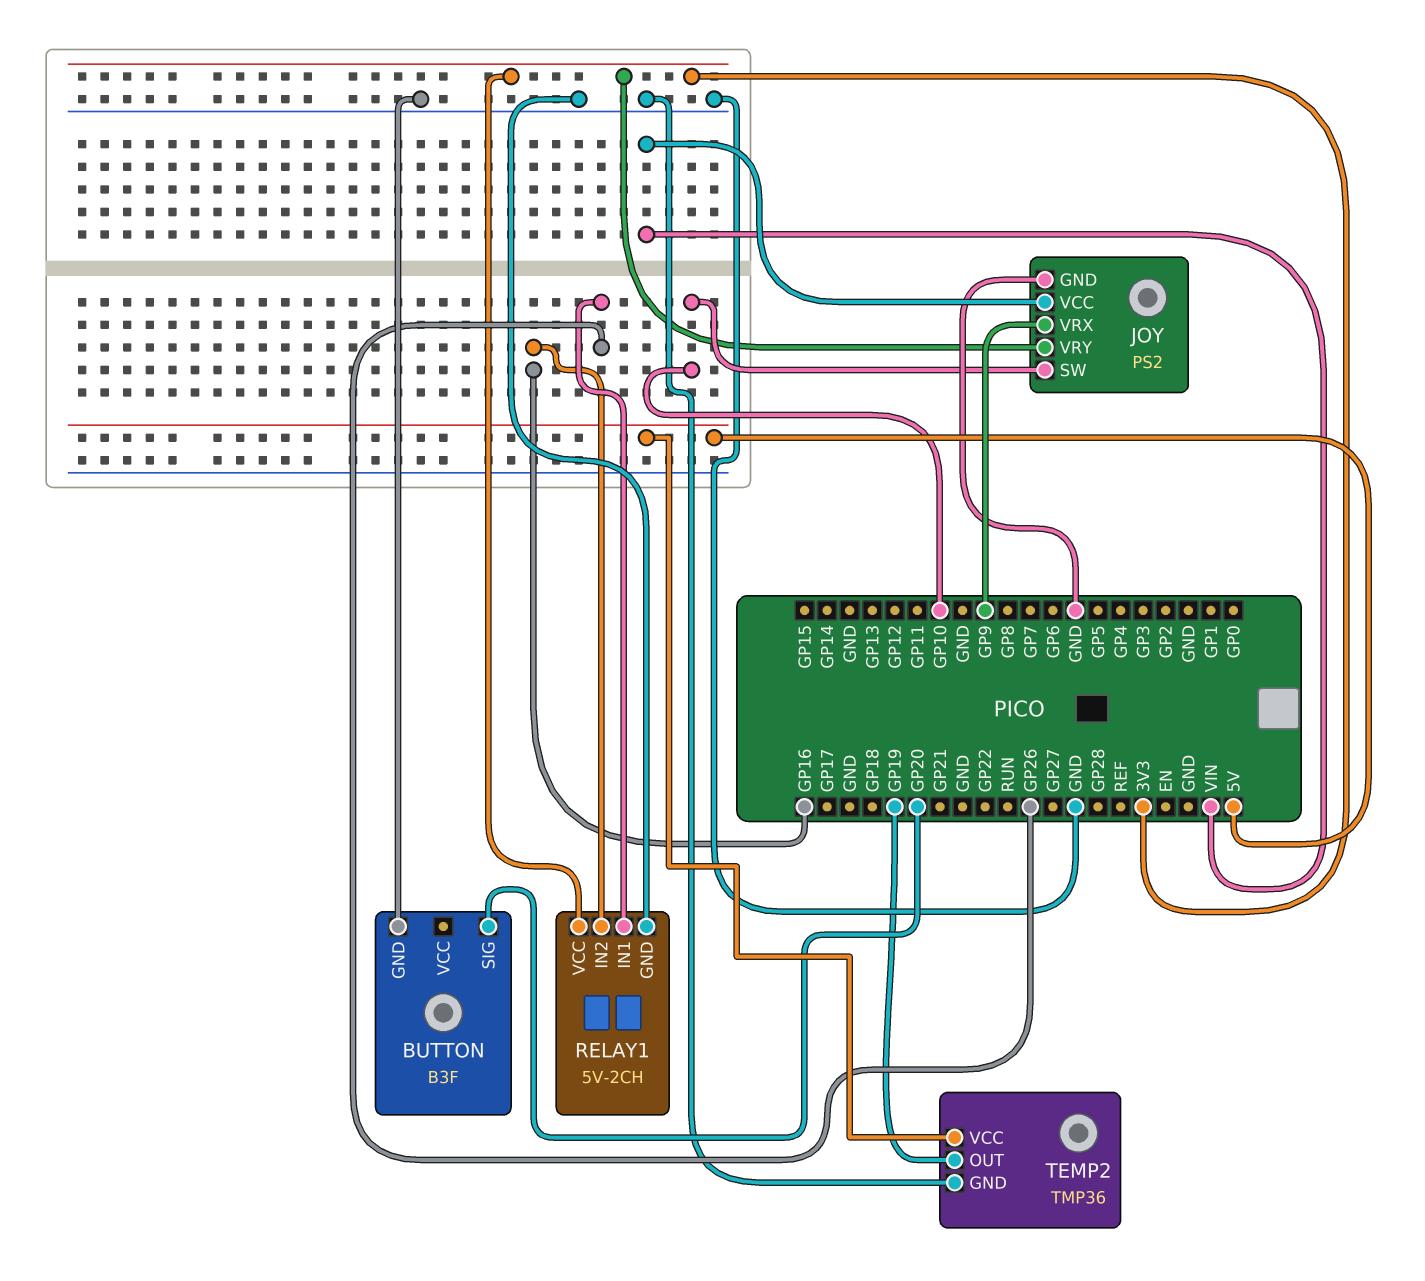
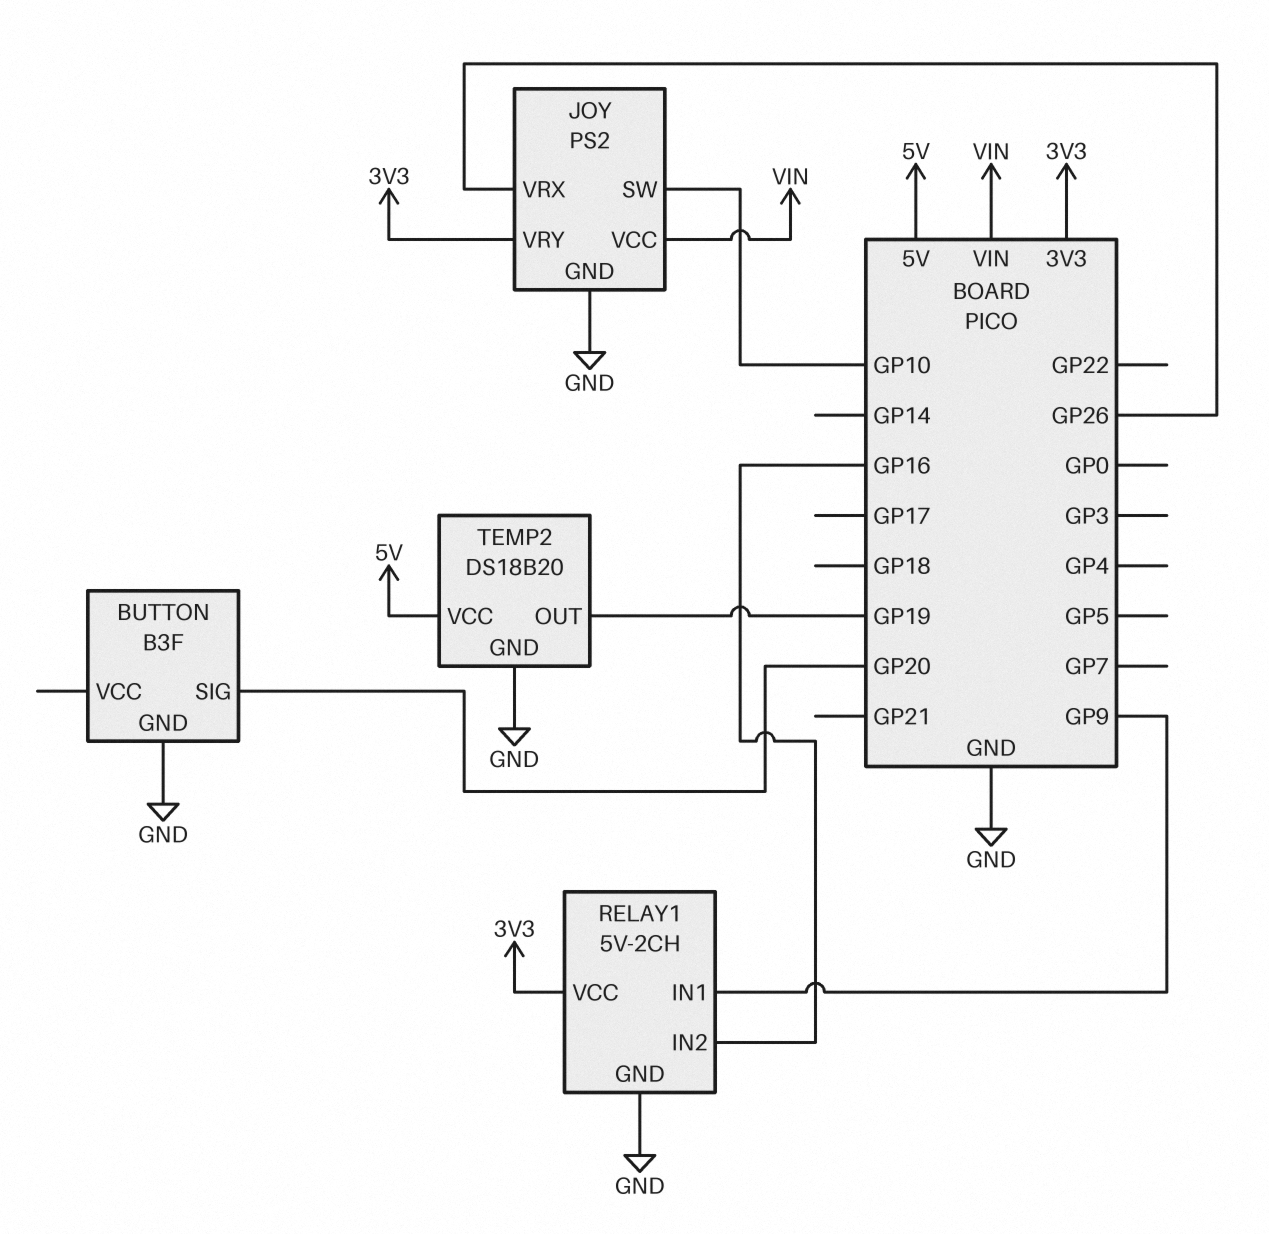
JOY pin VRX: GP9 -> GP26
RELAY1 pin IN1: GP26 -> GP9
TEMP2: TMP36 -> DS18B20

